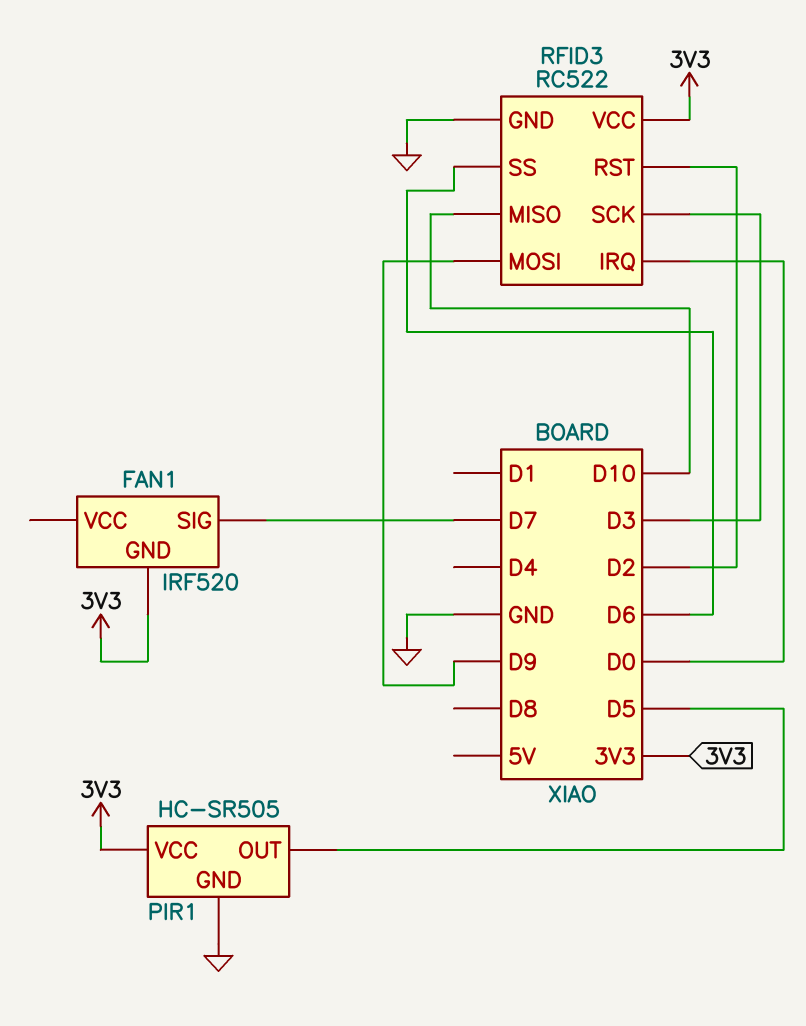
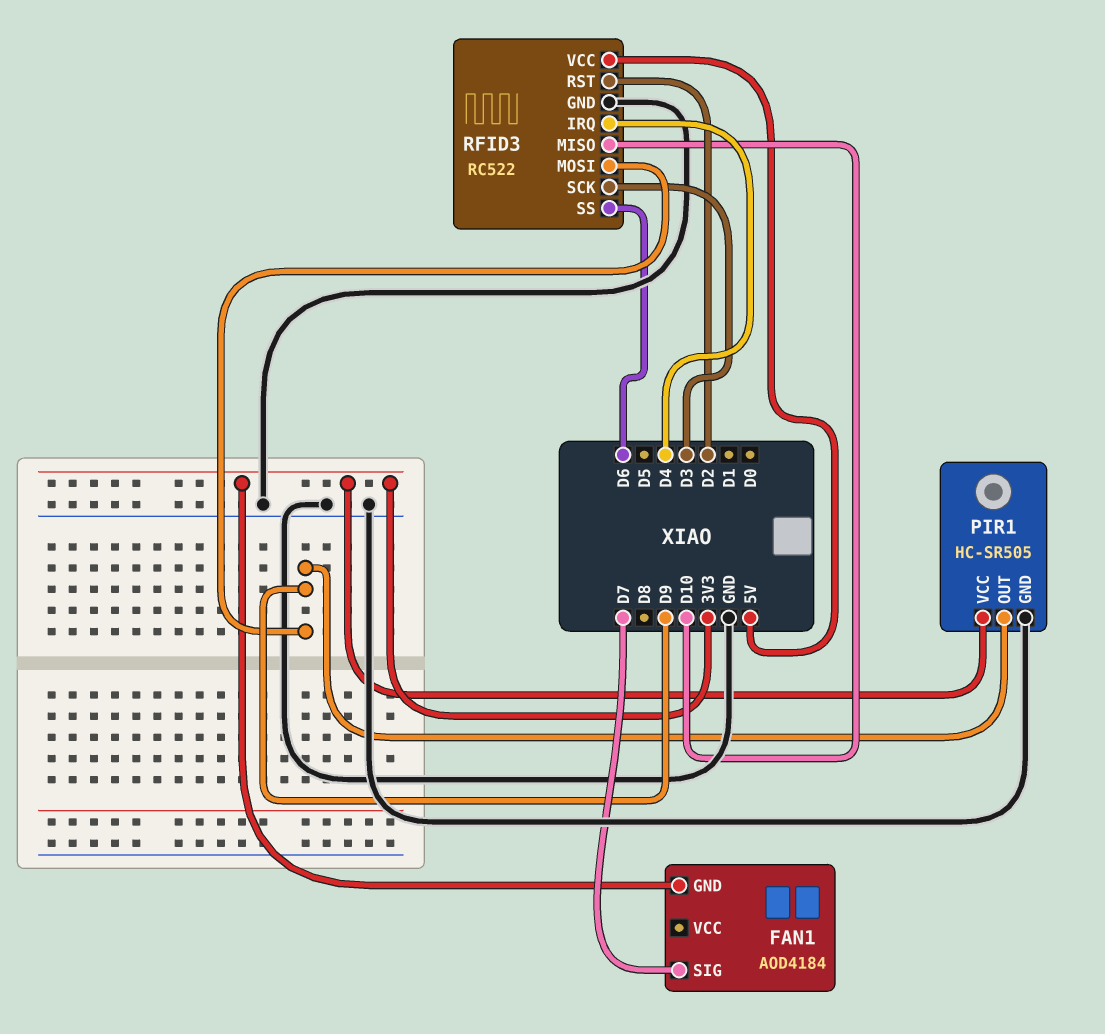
FAN1: IRF520 -> AOD4184
PIR1 pin OUT: D5 -> D9
RFID3 pin IRQ: D0 -> D4
RFID3 pin VCC: 3V3 -> 5V

